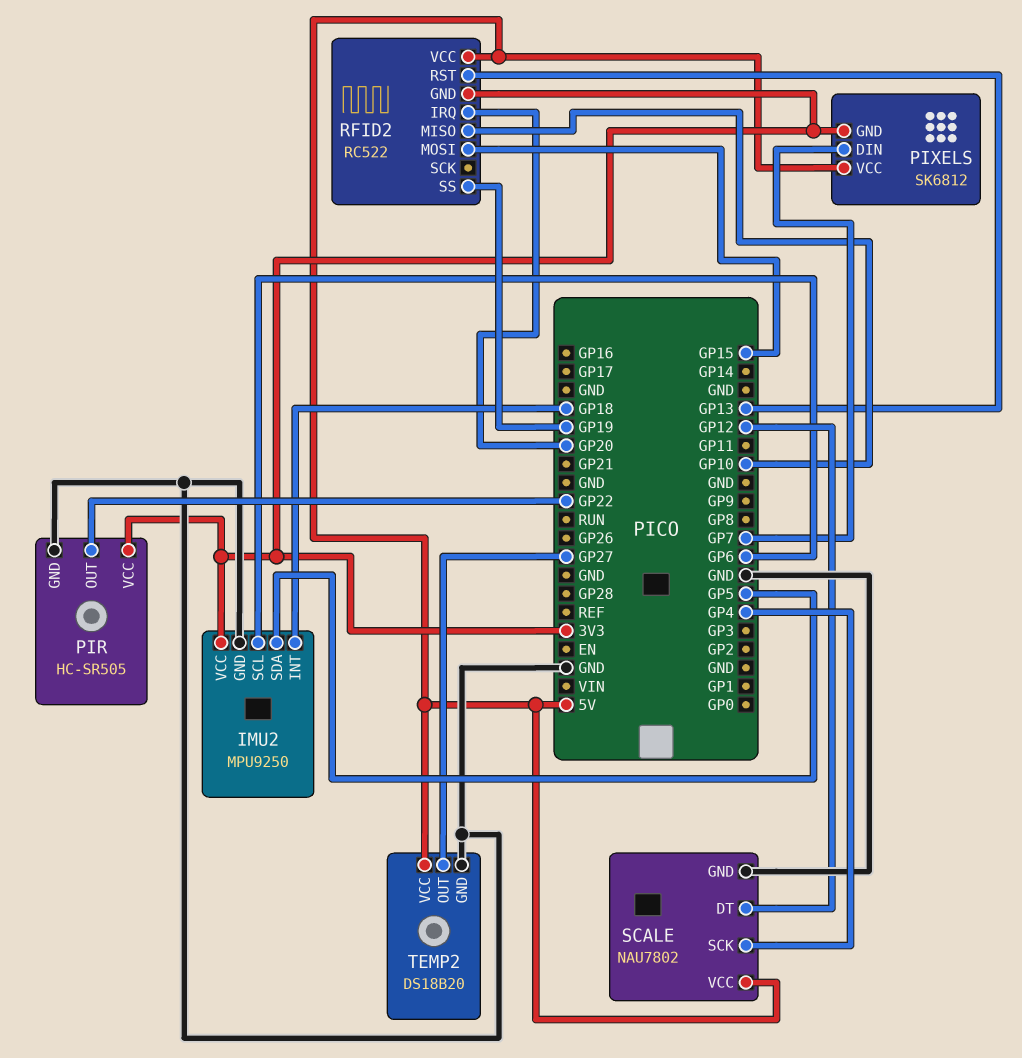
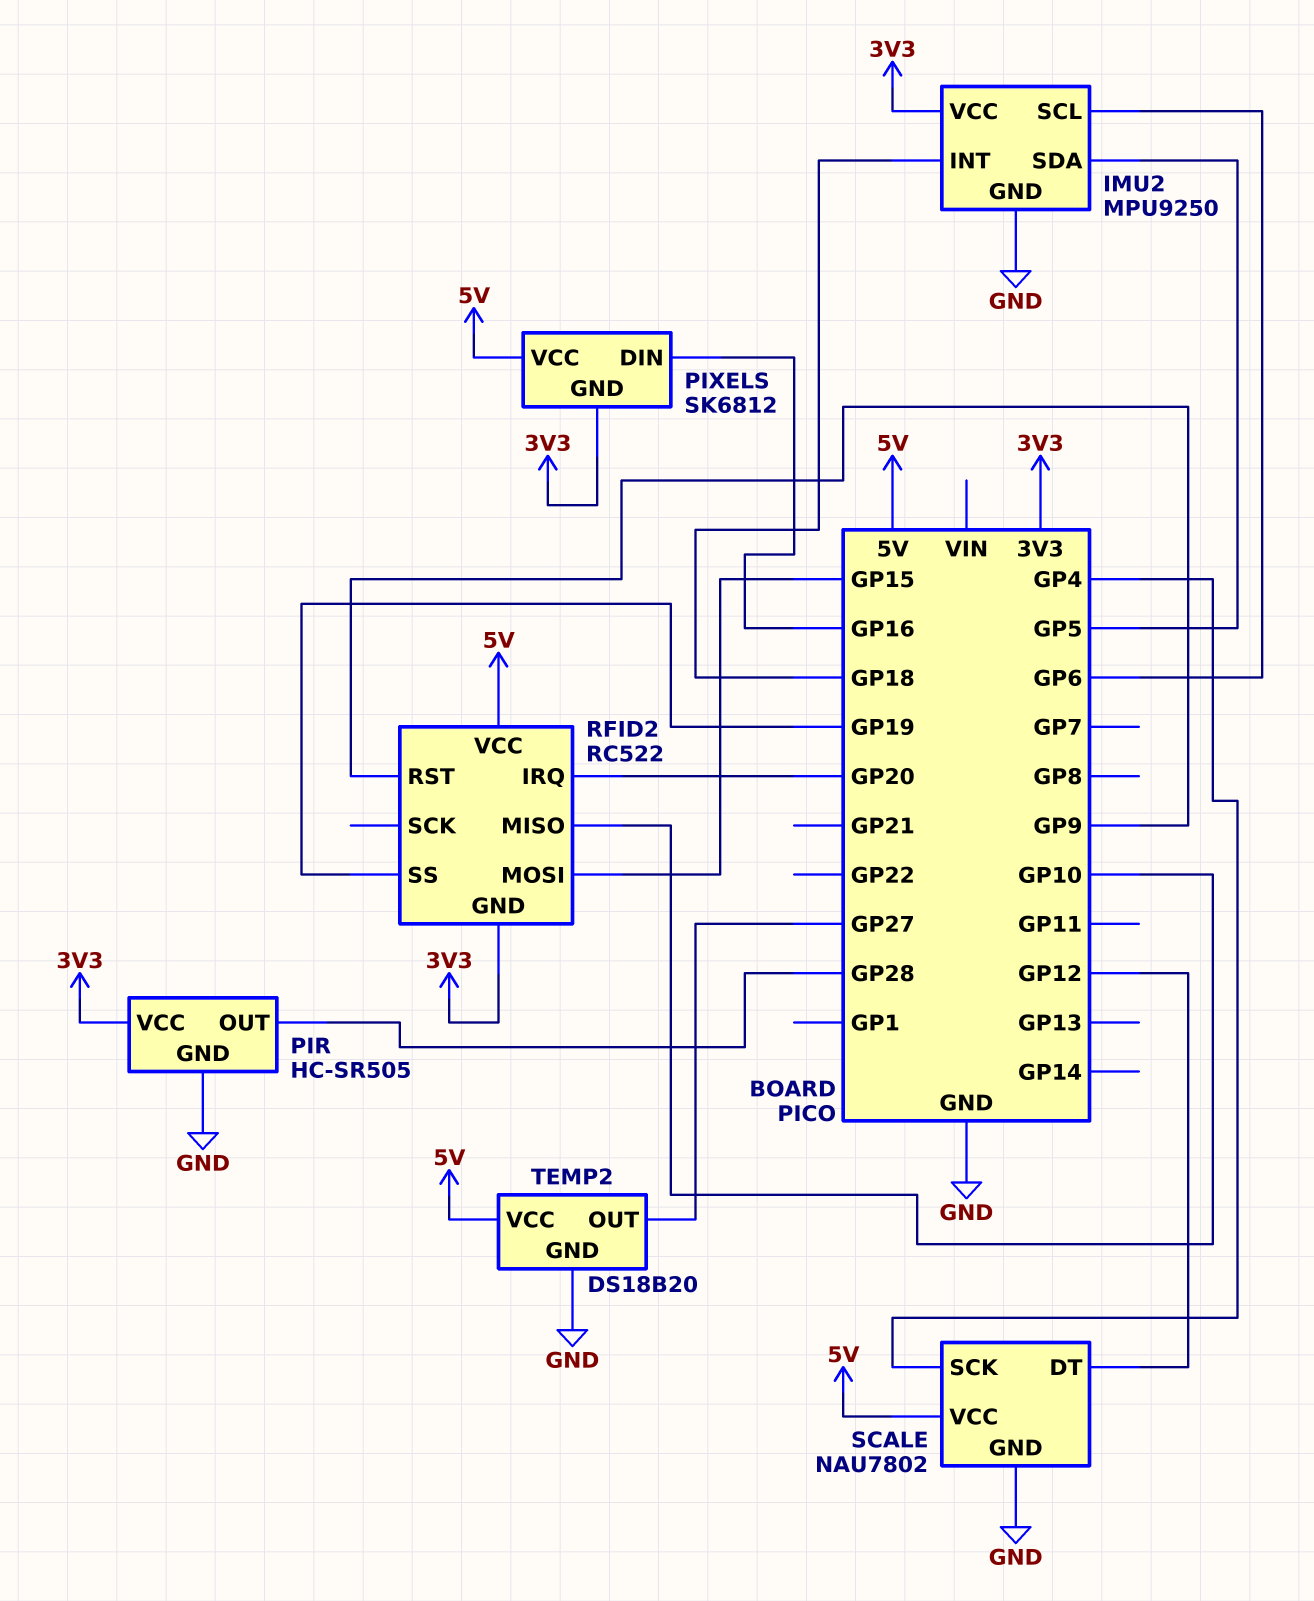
PIR pin OUT: GP22 -> GP28
PIXELS pin DIN: GP7 -> GP16
RFID2 pin RST: GP13 -> GP9

